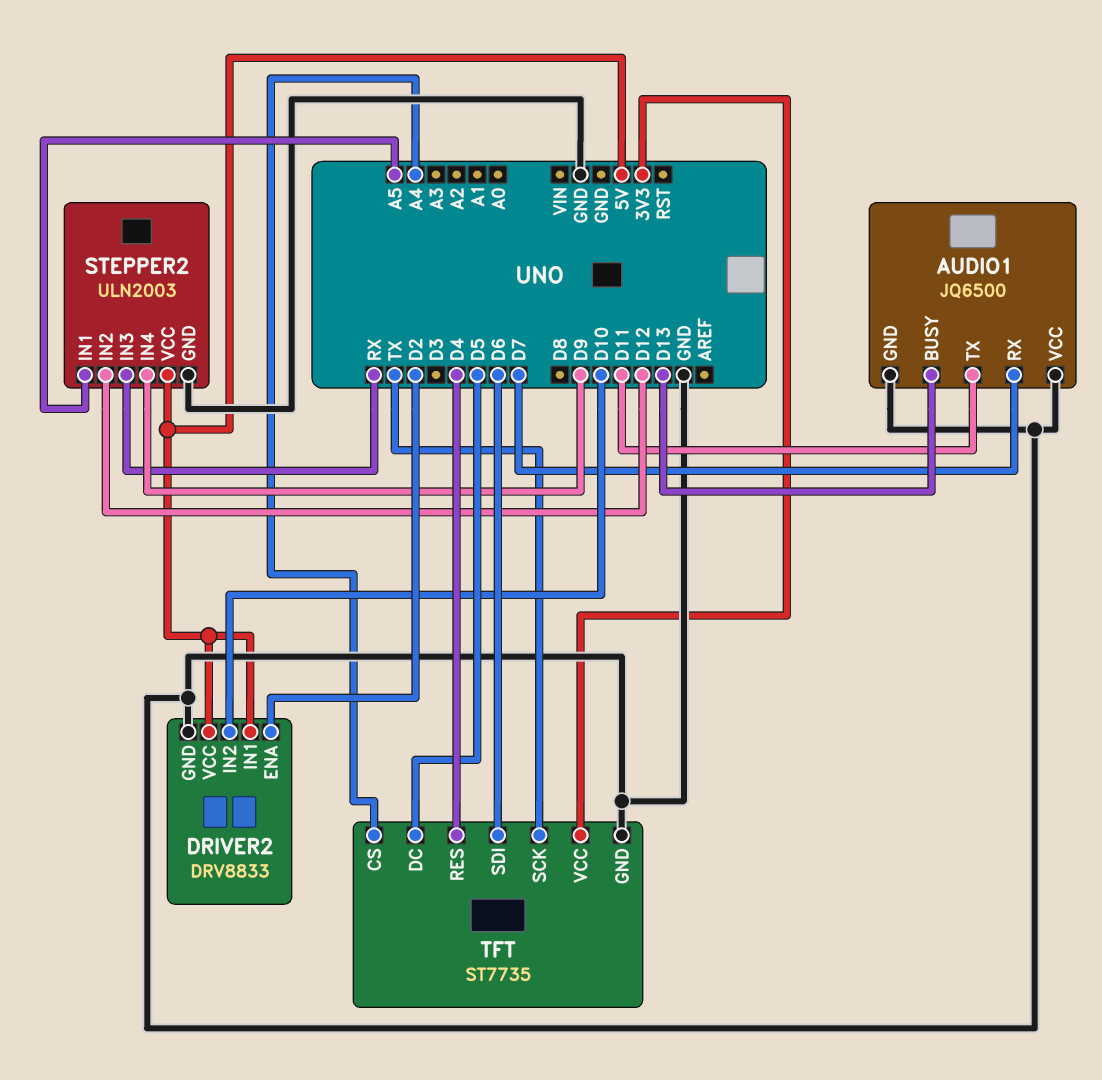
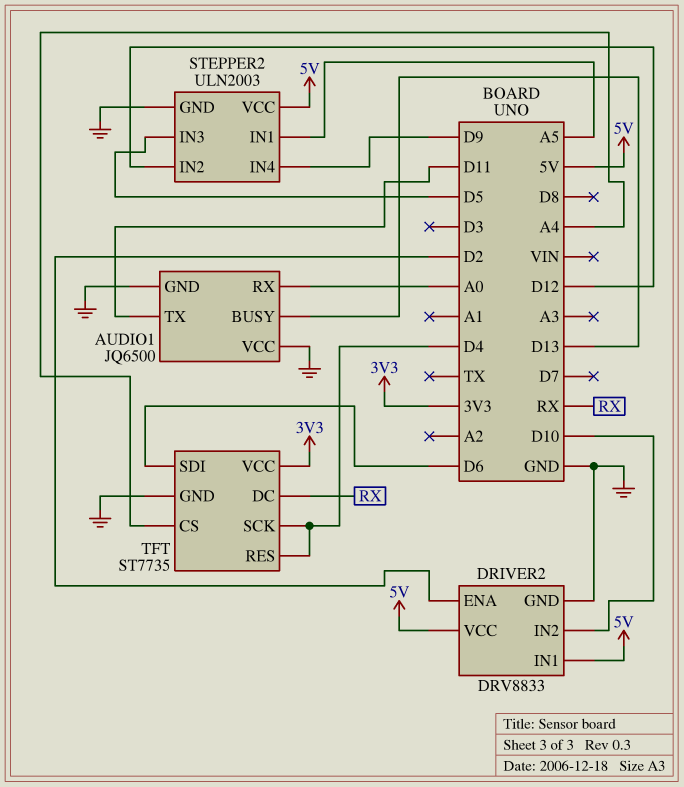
AUDIO1 pin RX: D7 -> A0
STEPPER2 pin IN3: RX -> D5
TFT pin DC: D5 -> RX
TFT pin SCK: TX -> D4

